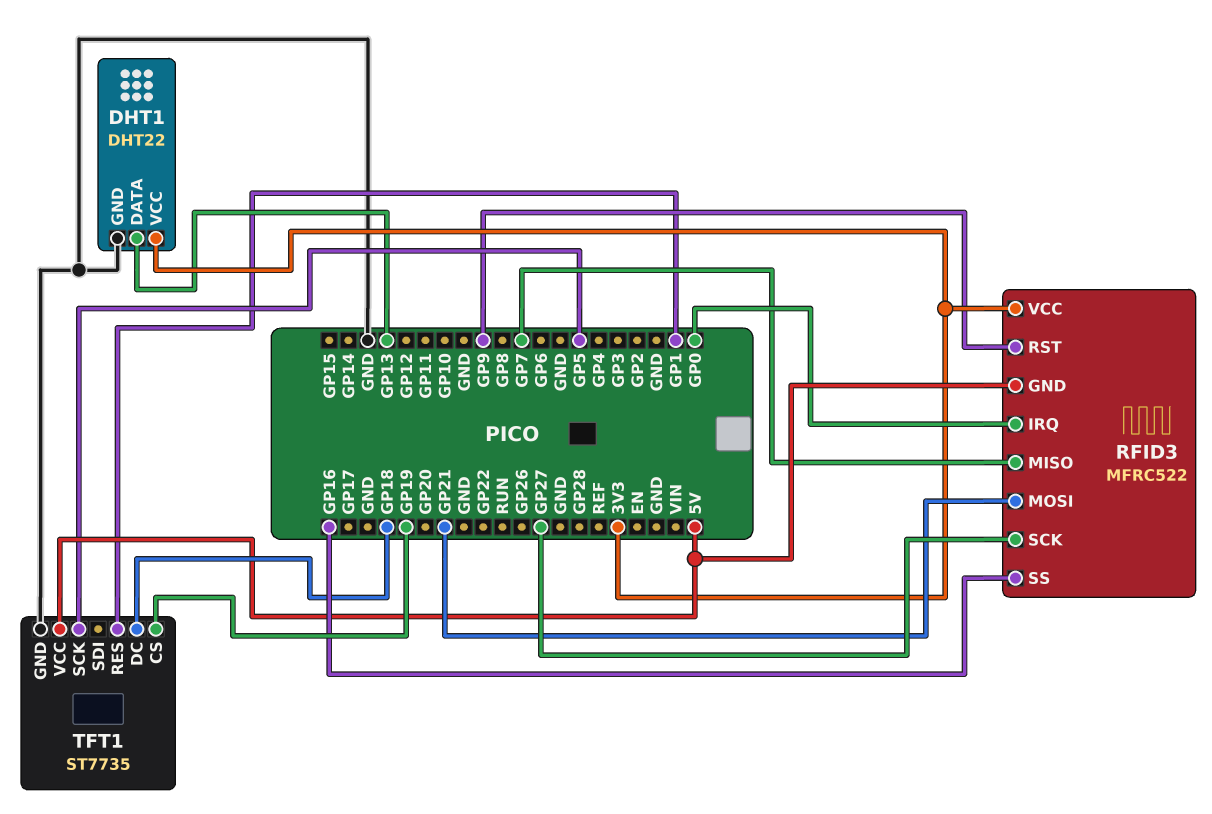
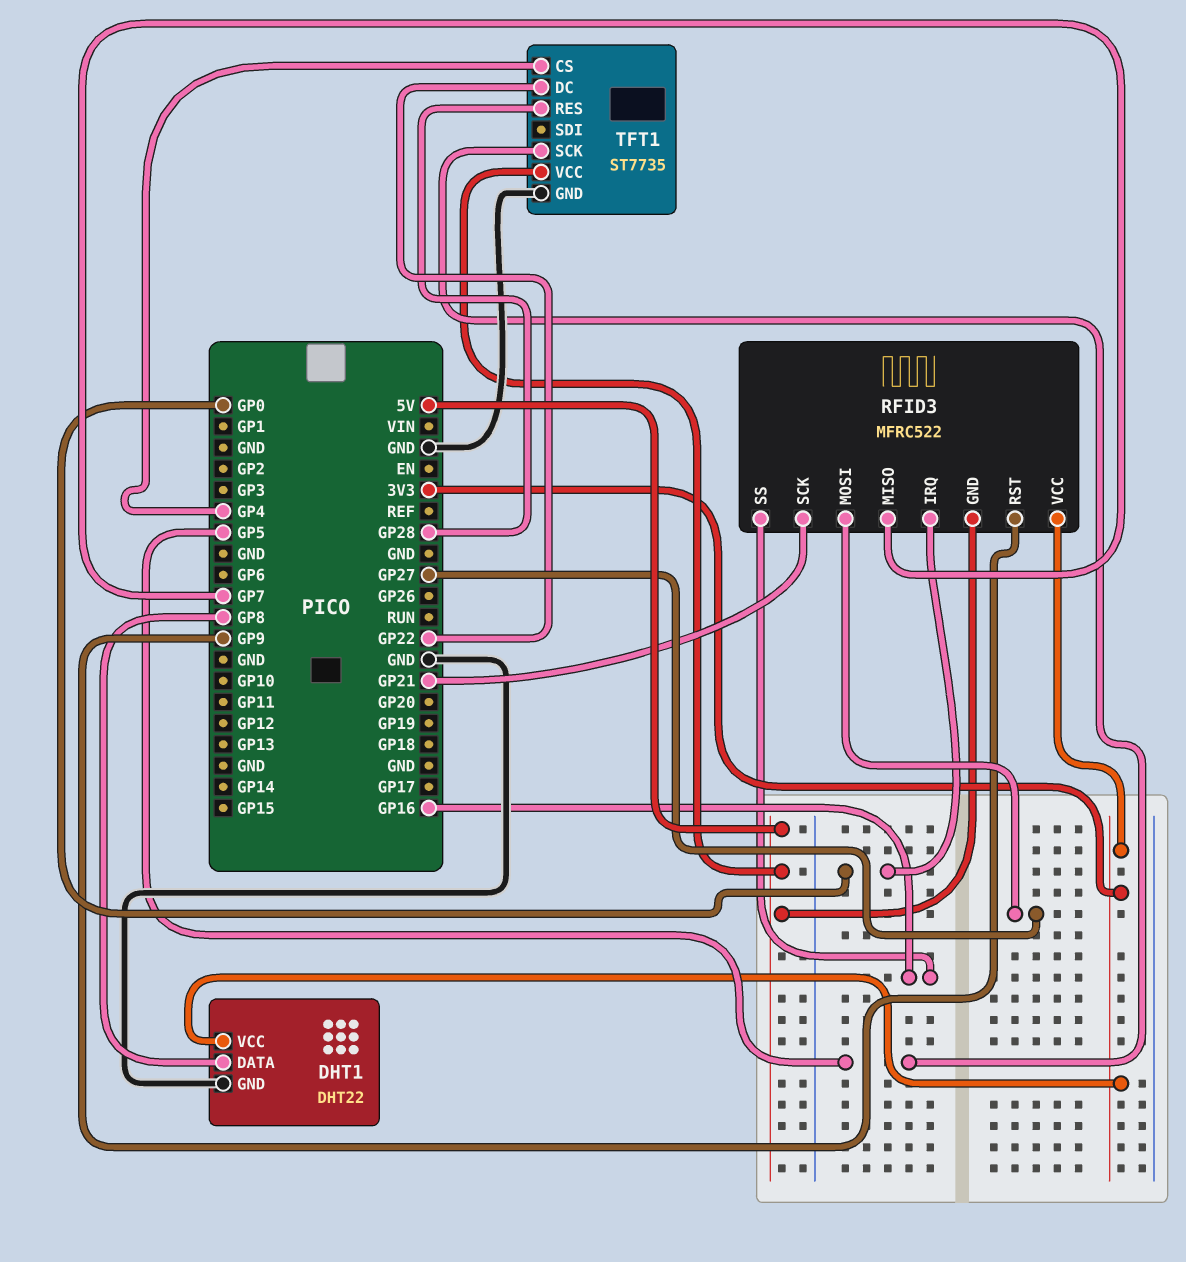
DHT1 pin DATA: GP13 -> GP8
RFID3 pin MOSI: GP21 -> GP27
RFID3 pin SCK: GP27 -> GP21
TFT1 pin CS: GP19 -> GP4
TFT1 pin DC: GP18 -> GP22
TFT1 pin RES: GP1 -> GP28

